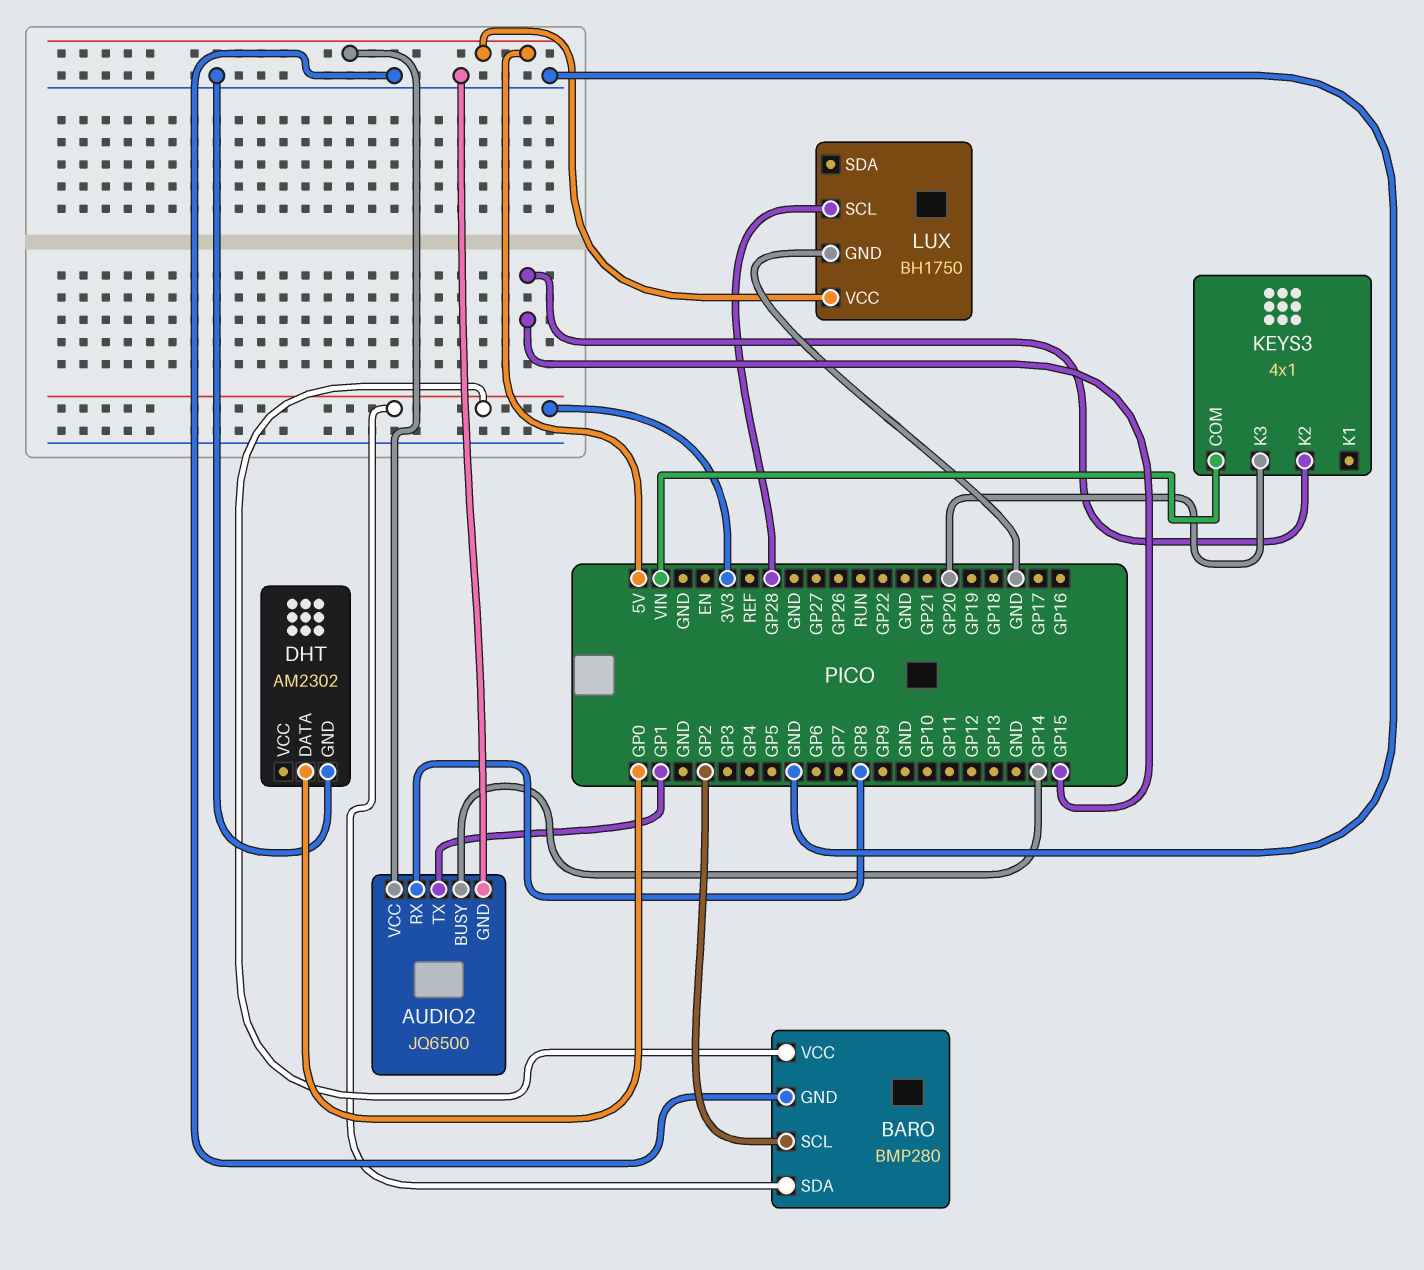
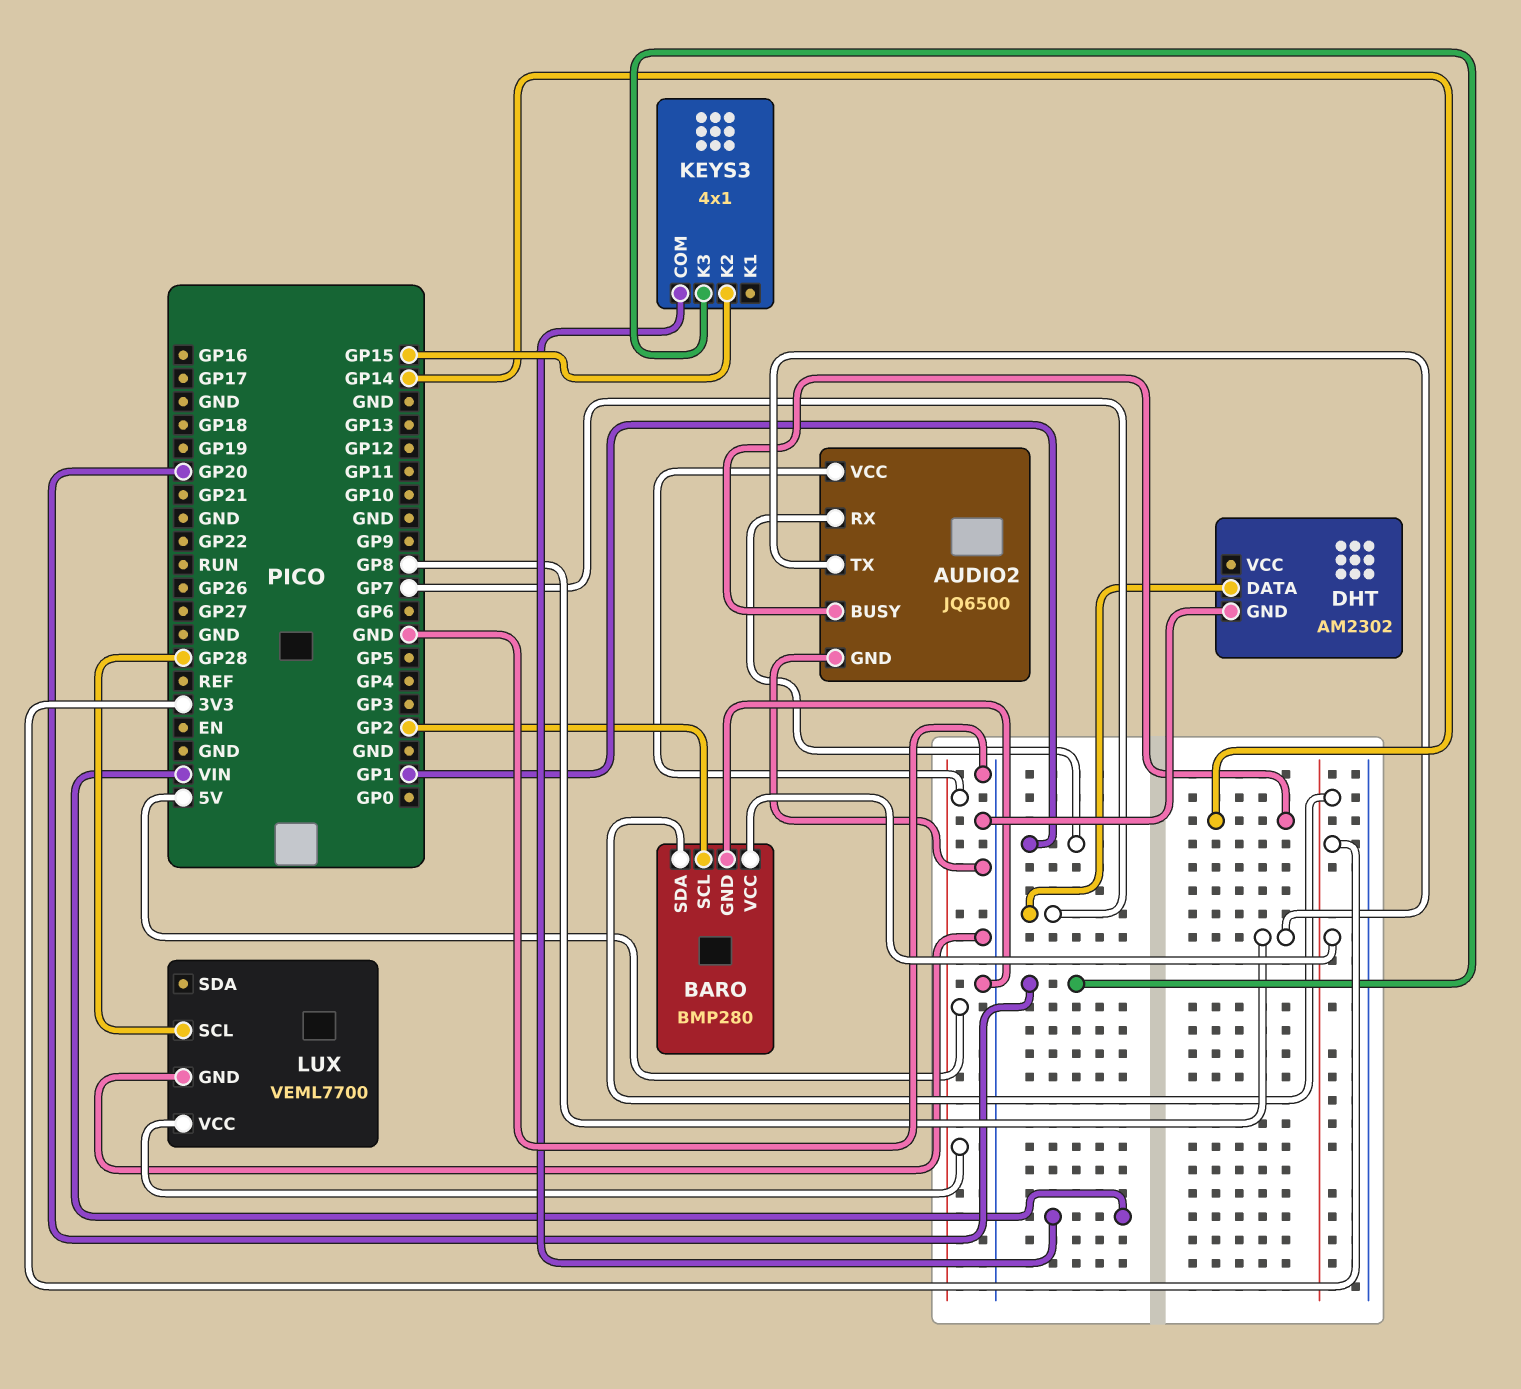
AUDIO2 pin RX: GP8 -> GP1
AUDIO2 pin TX: GP1 -> GP8
DHT pin DATA: GP0 -> GP7
LUX: BH1750 -> VEML7700

